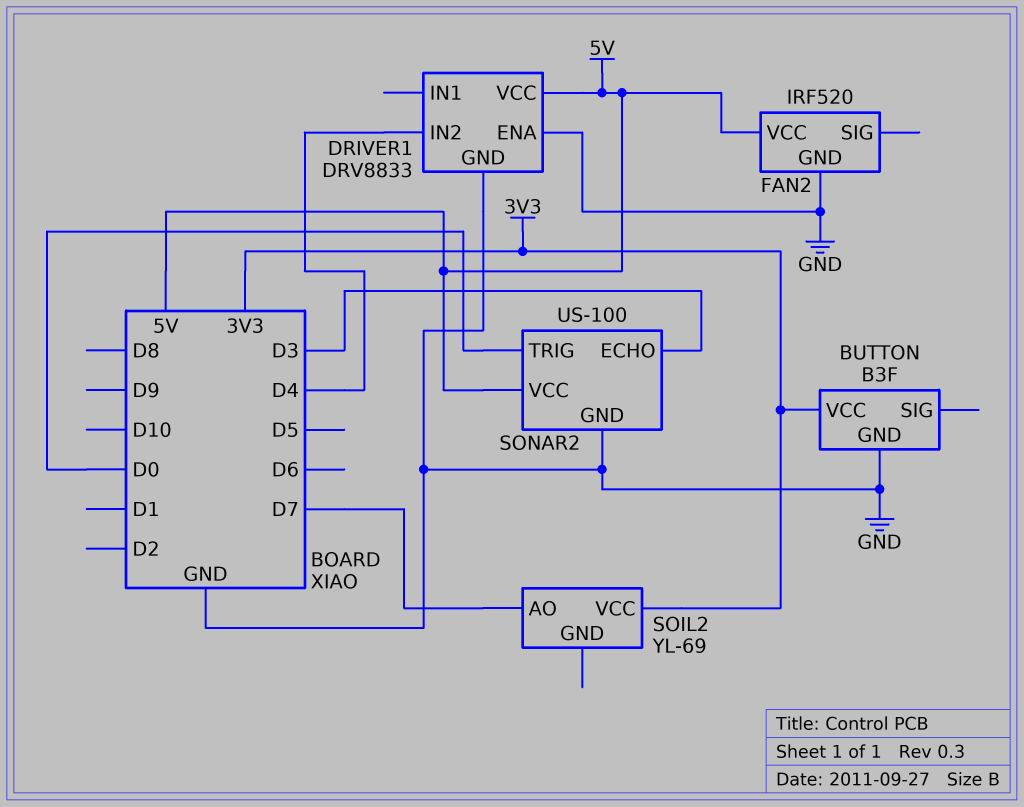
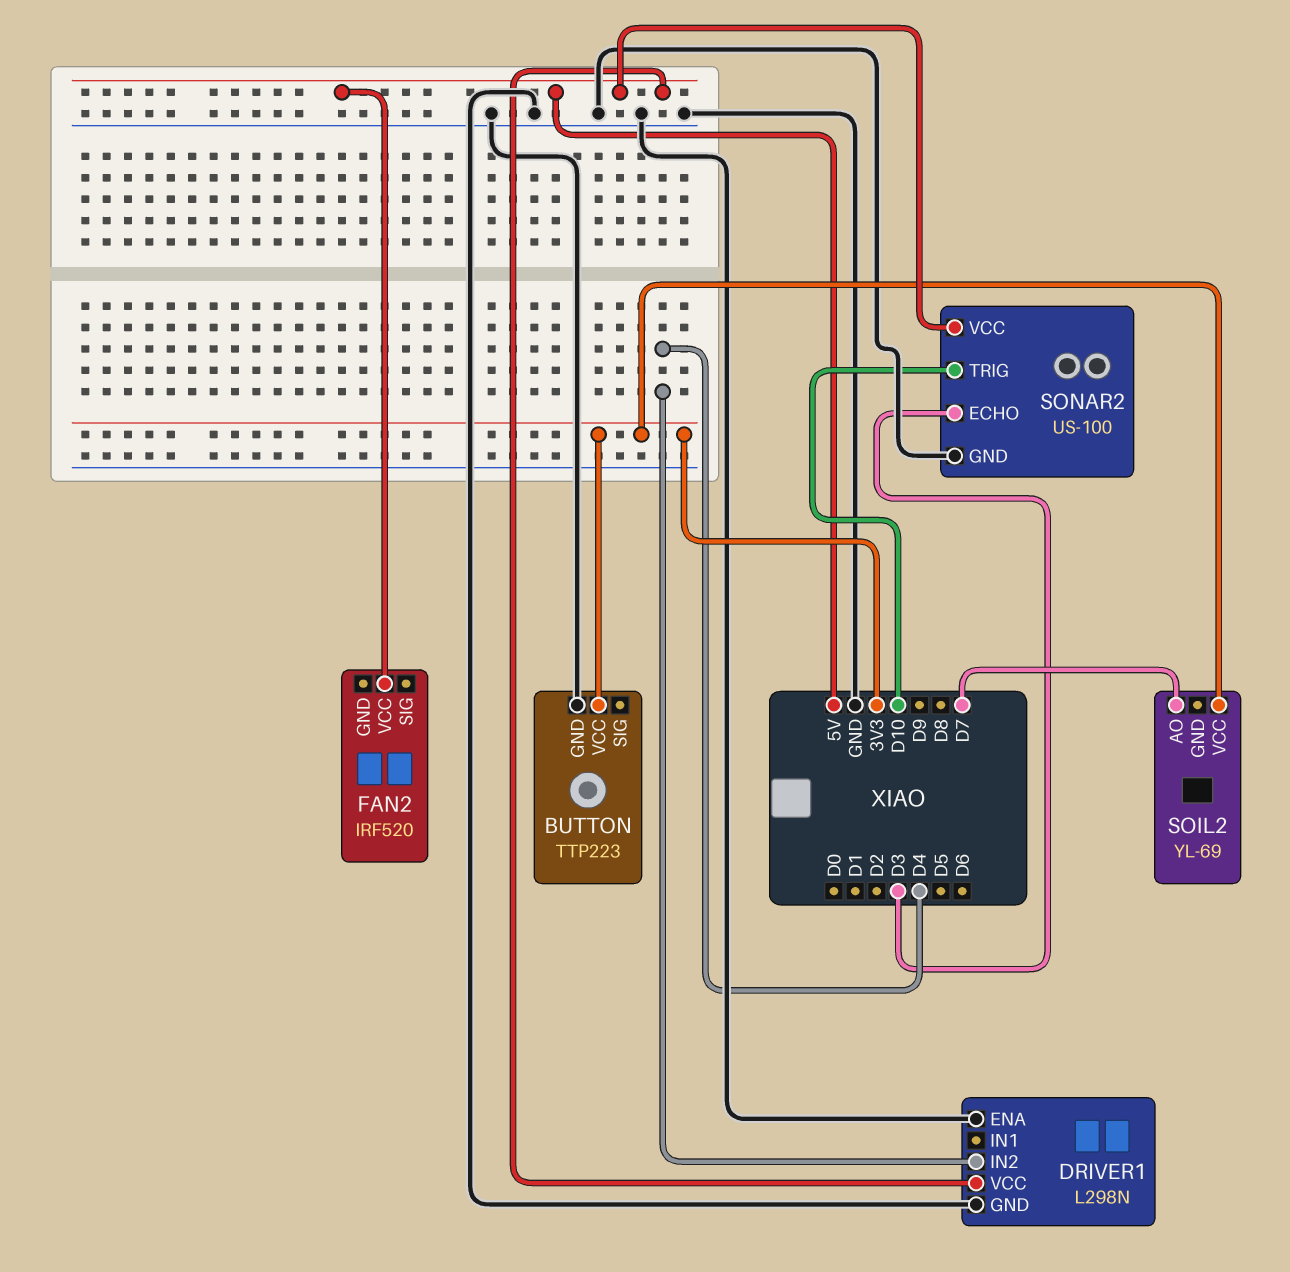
BUTTON: B3F -> TTP223
DRIVER1: DRV8833 -> L298N
FAN2 pin GND: GND -> none
SONAR2 pin TRIG: D0 -> D10

